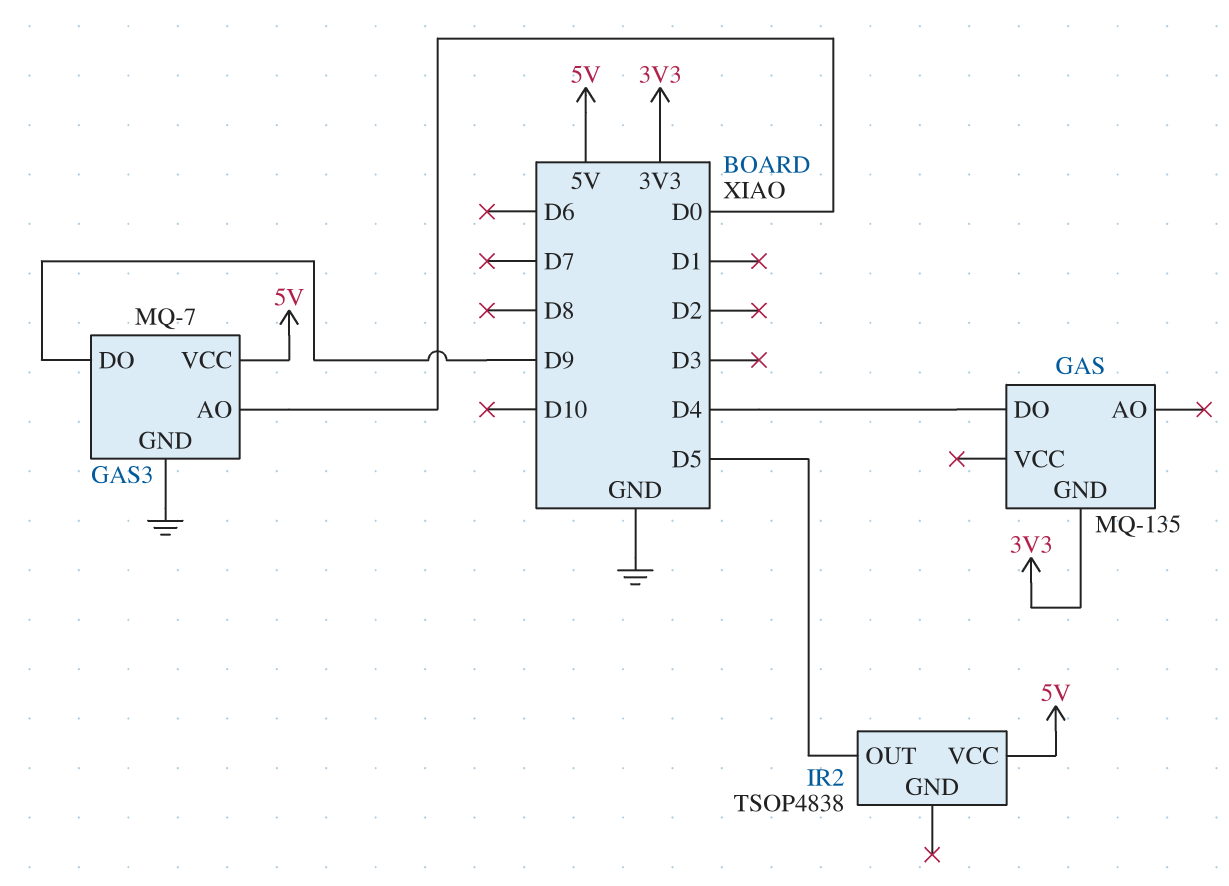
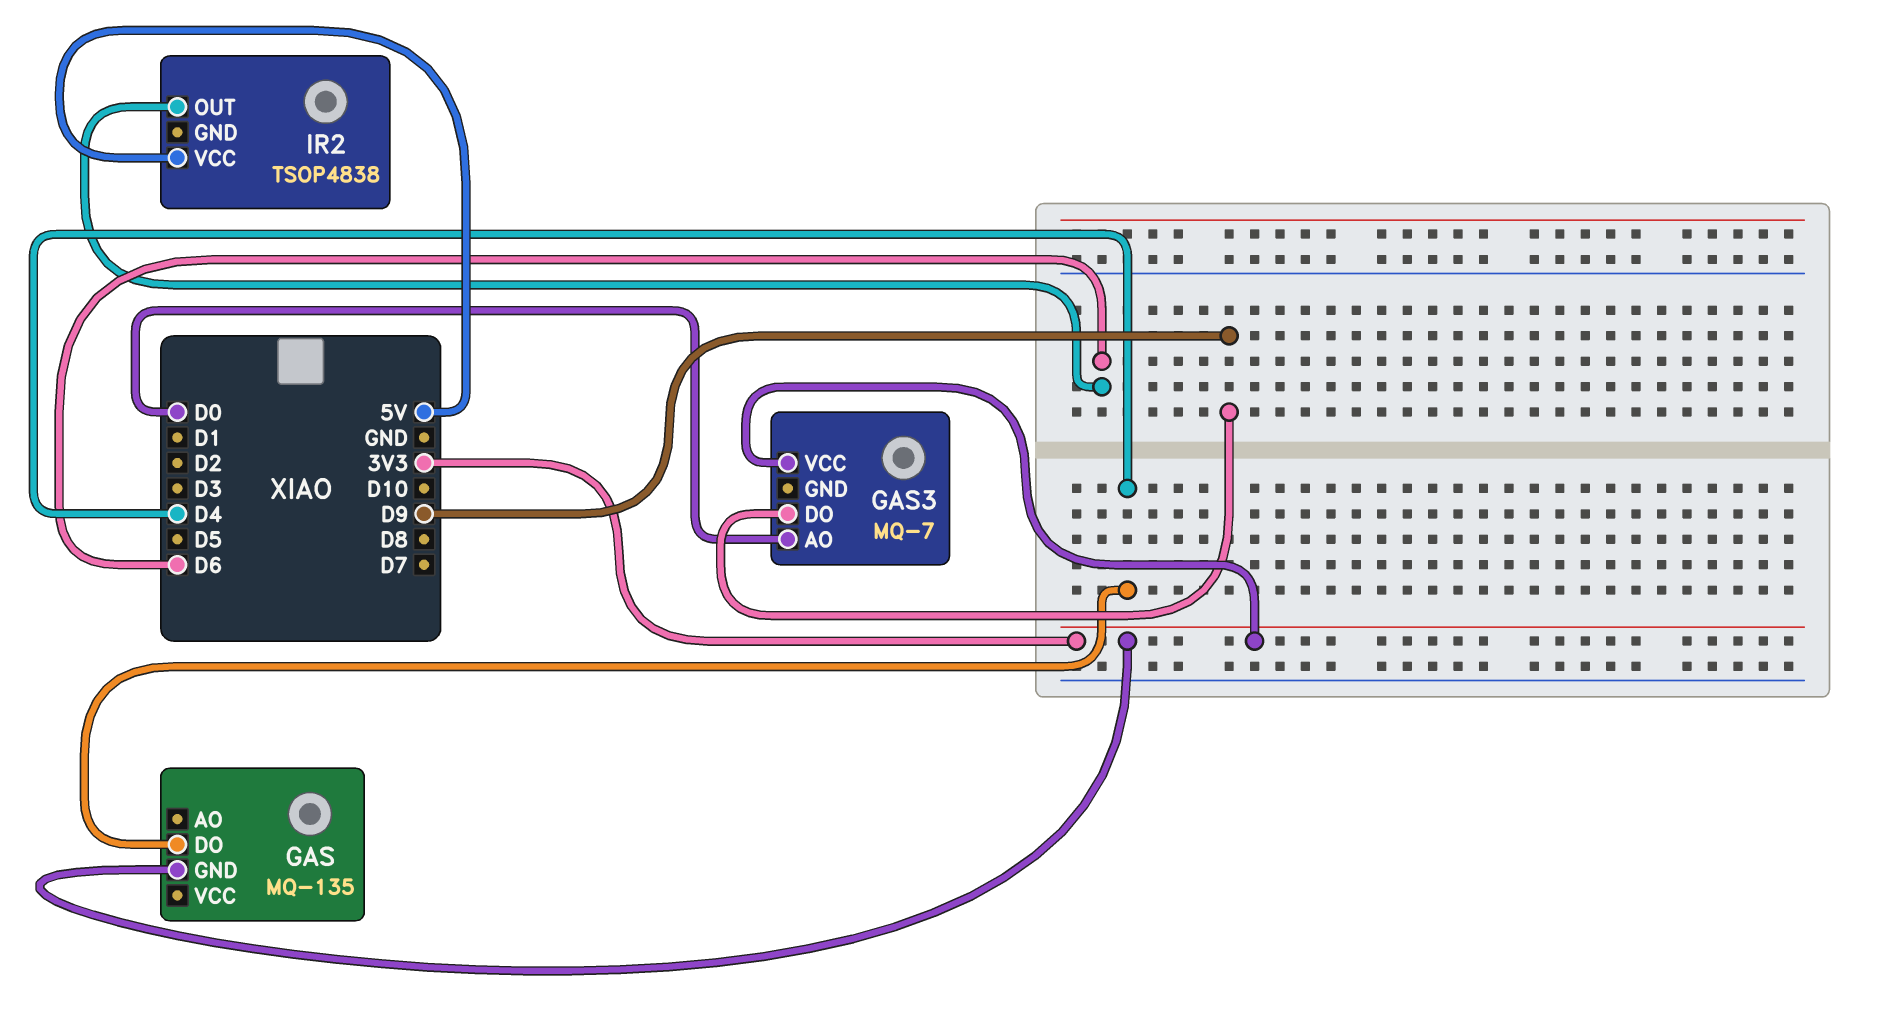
GAS3 pin GND: GND -> none
GAS3 pin VCC: 5V -> 3V3
IR2 pin OUT: D5 -> D6

